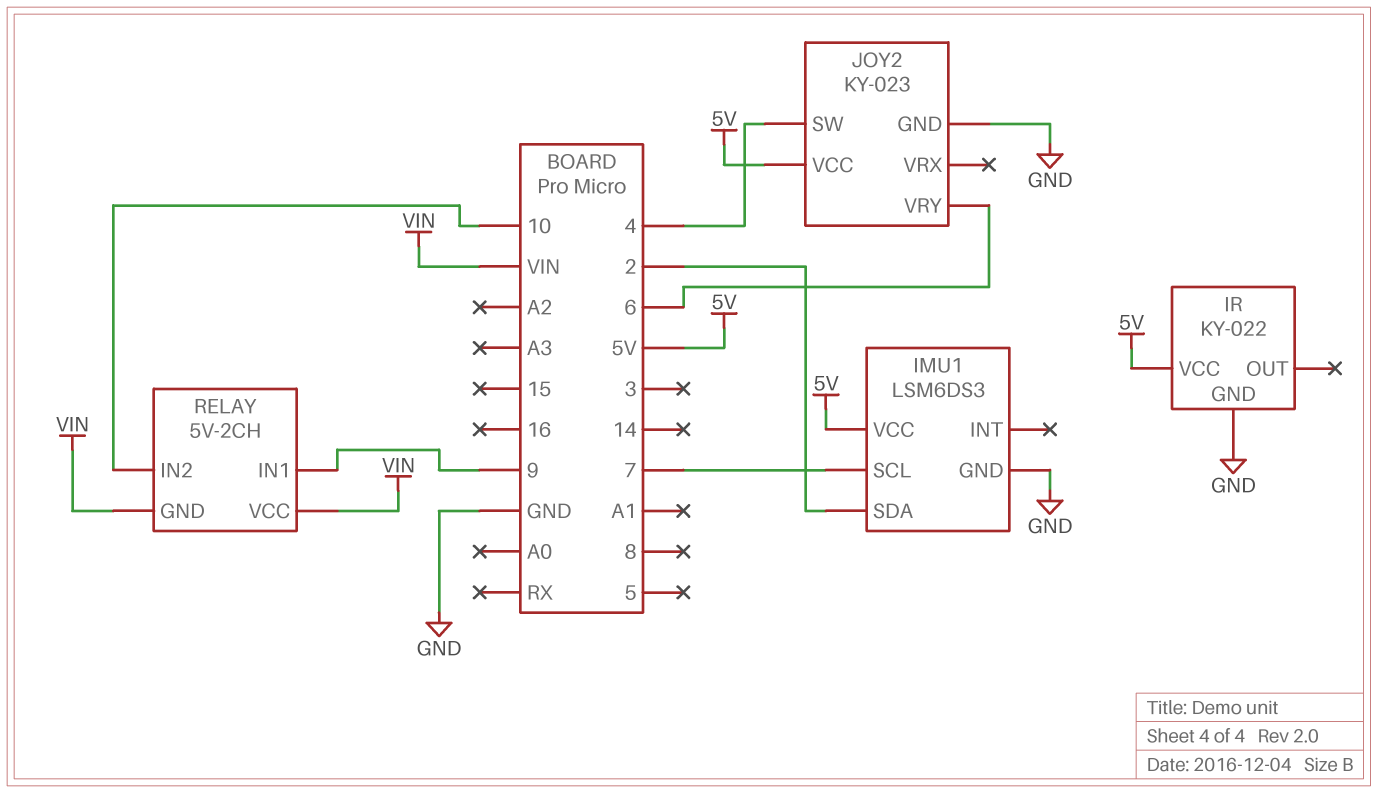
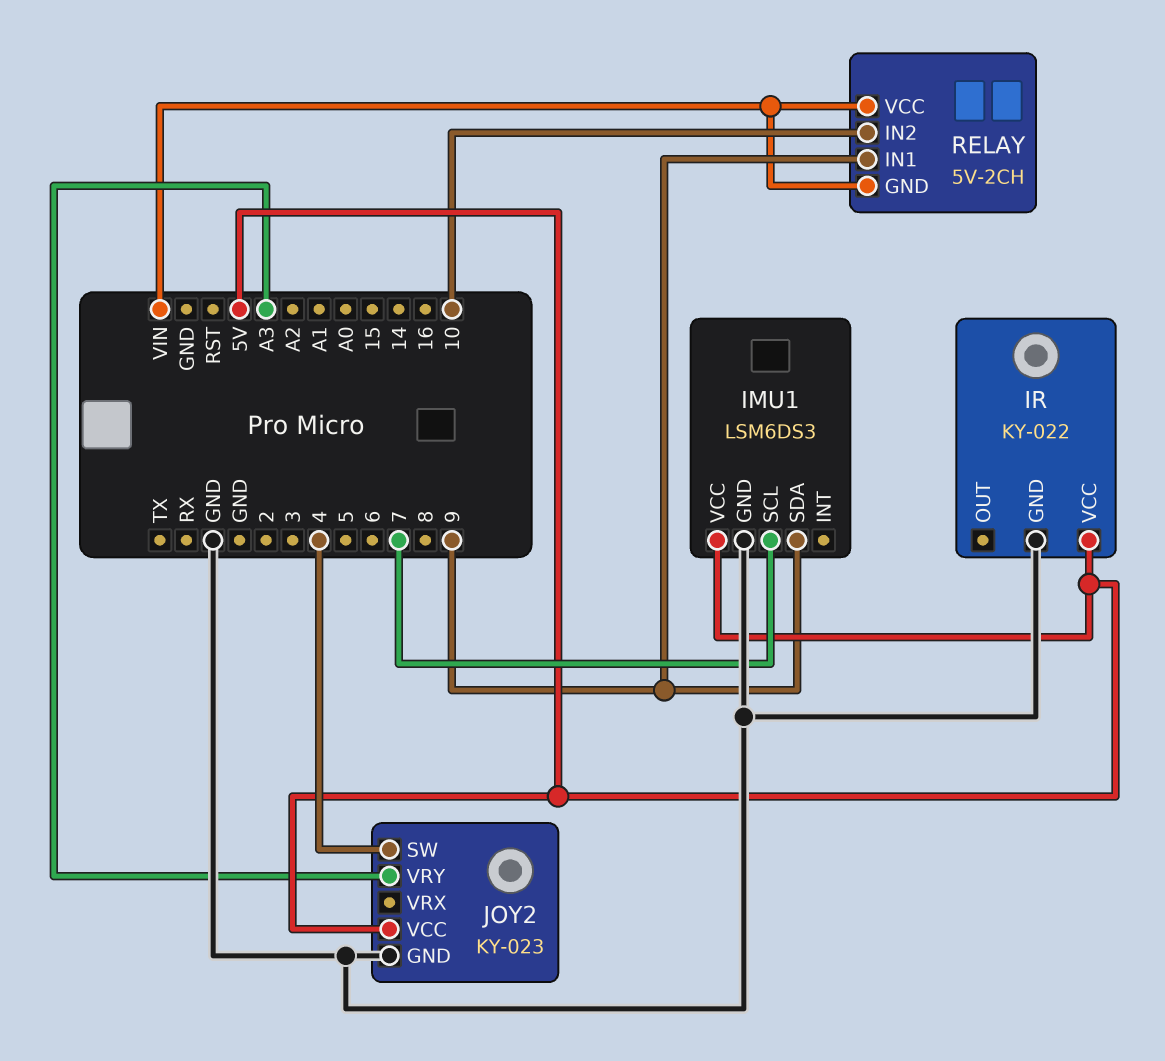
IMU1 pin SDA: 2 -> 9
JOY2 pin VRY: 6 -> A3

